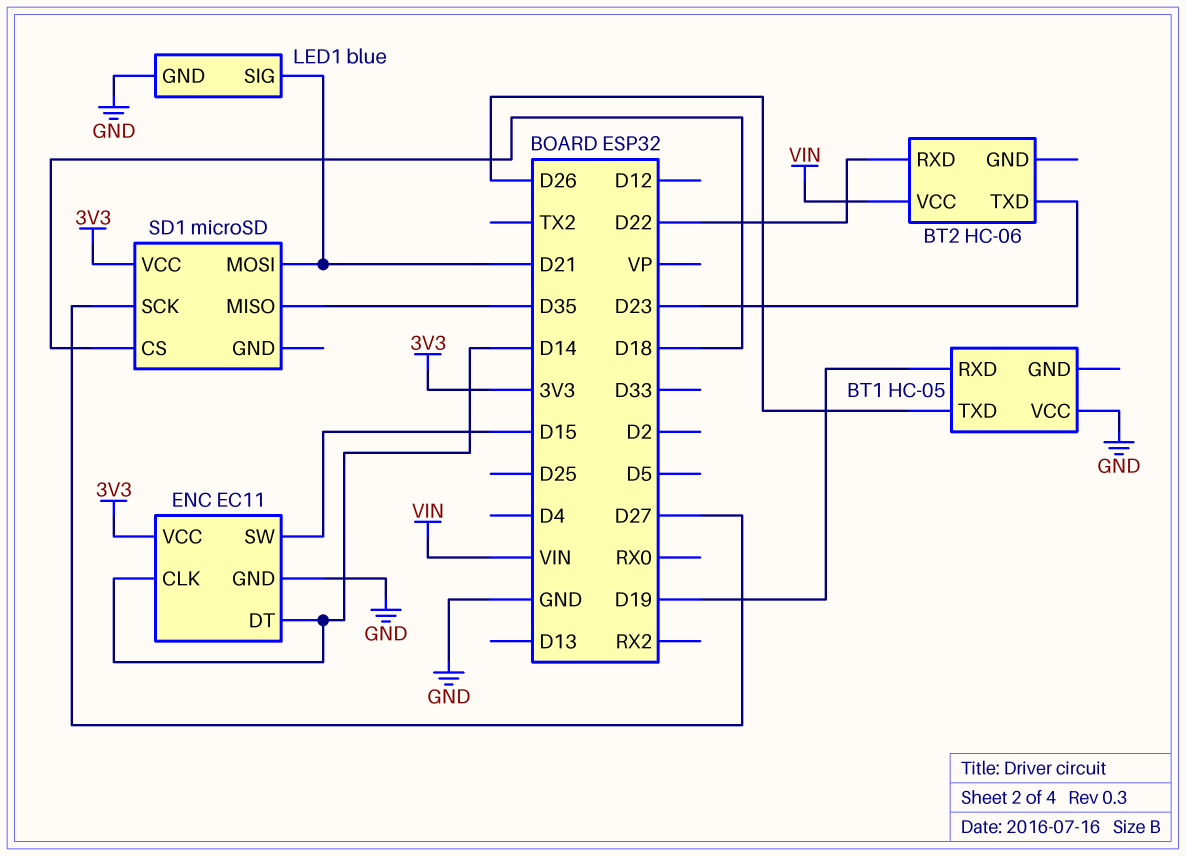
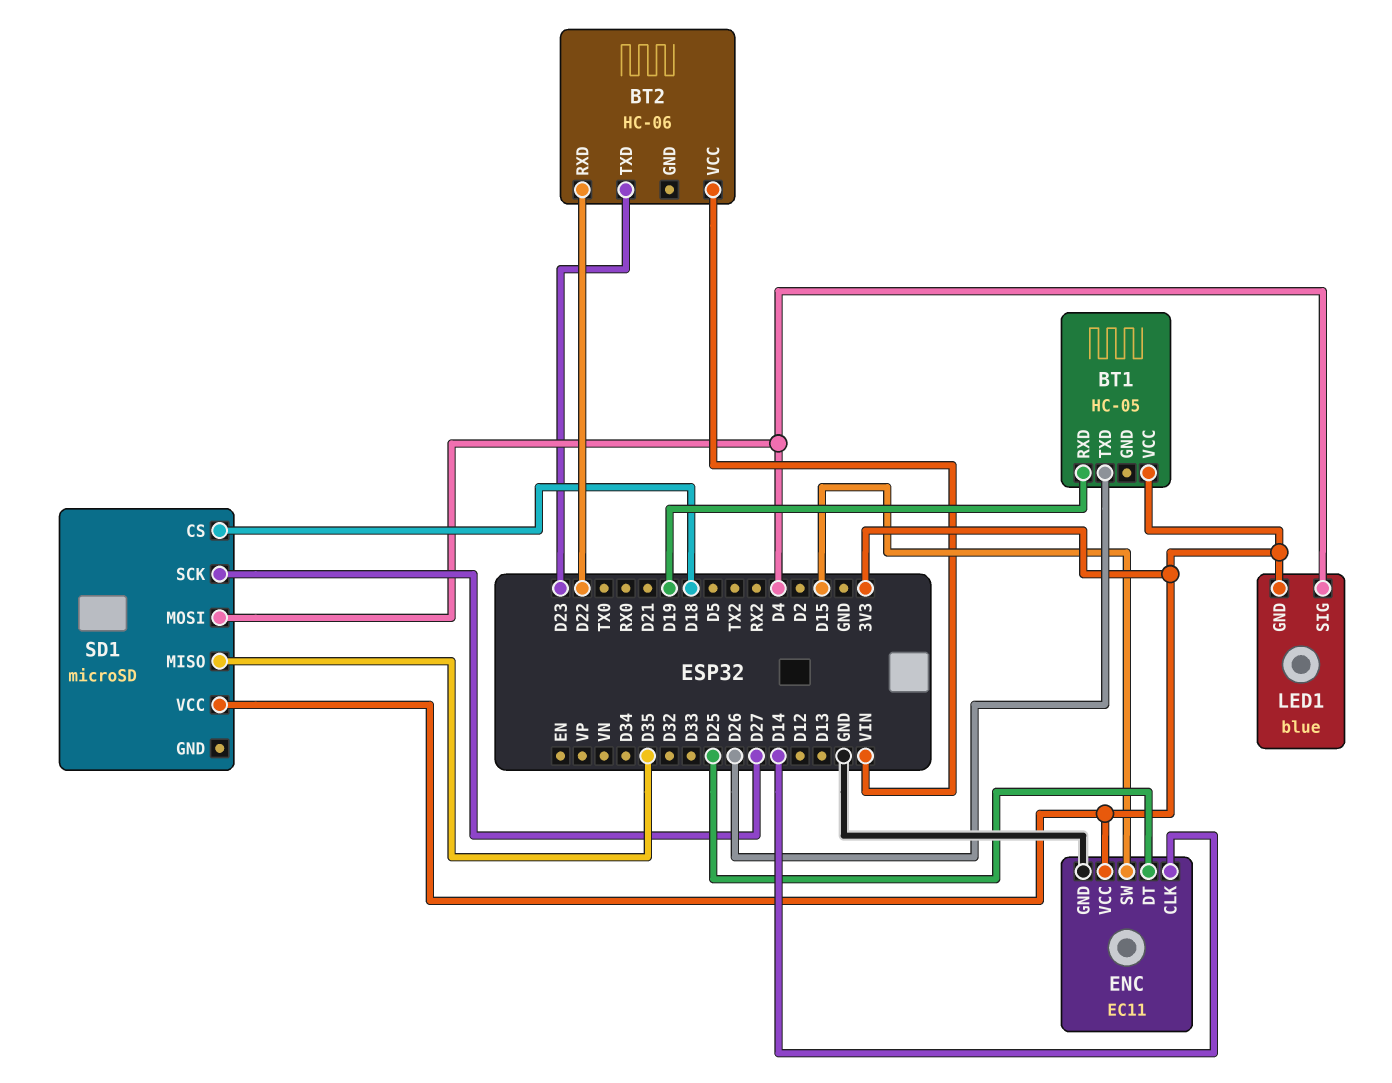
BT1 pin VCC: GND -> 3V3
ENC pin DT: D14 -> D25
LED1 pin GND: GND -> 3V3
LED1 pin SIG: D21 -> D4
SD1 pin MOSI: D21 -> D4

